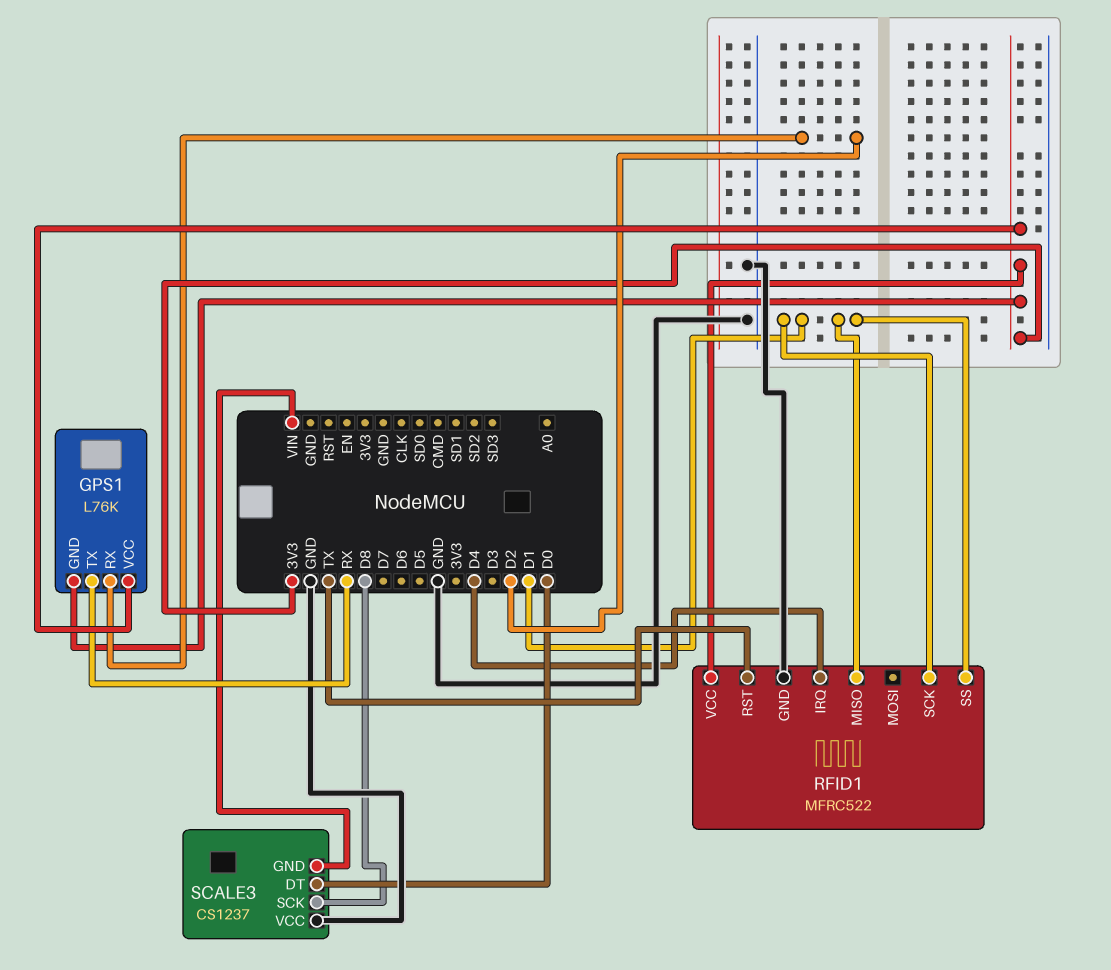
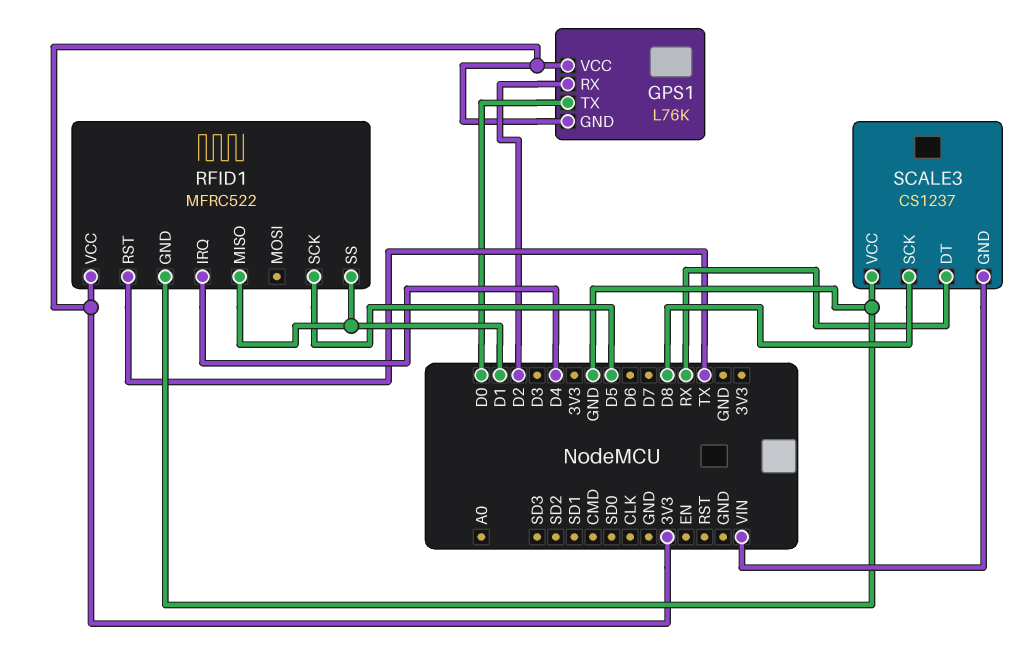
GPS1 pin TX: RX -> D0
RFID1 pin SCK: D1 -> D5
SCALE3 pin DT: D0 -> RX

